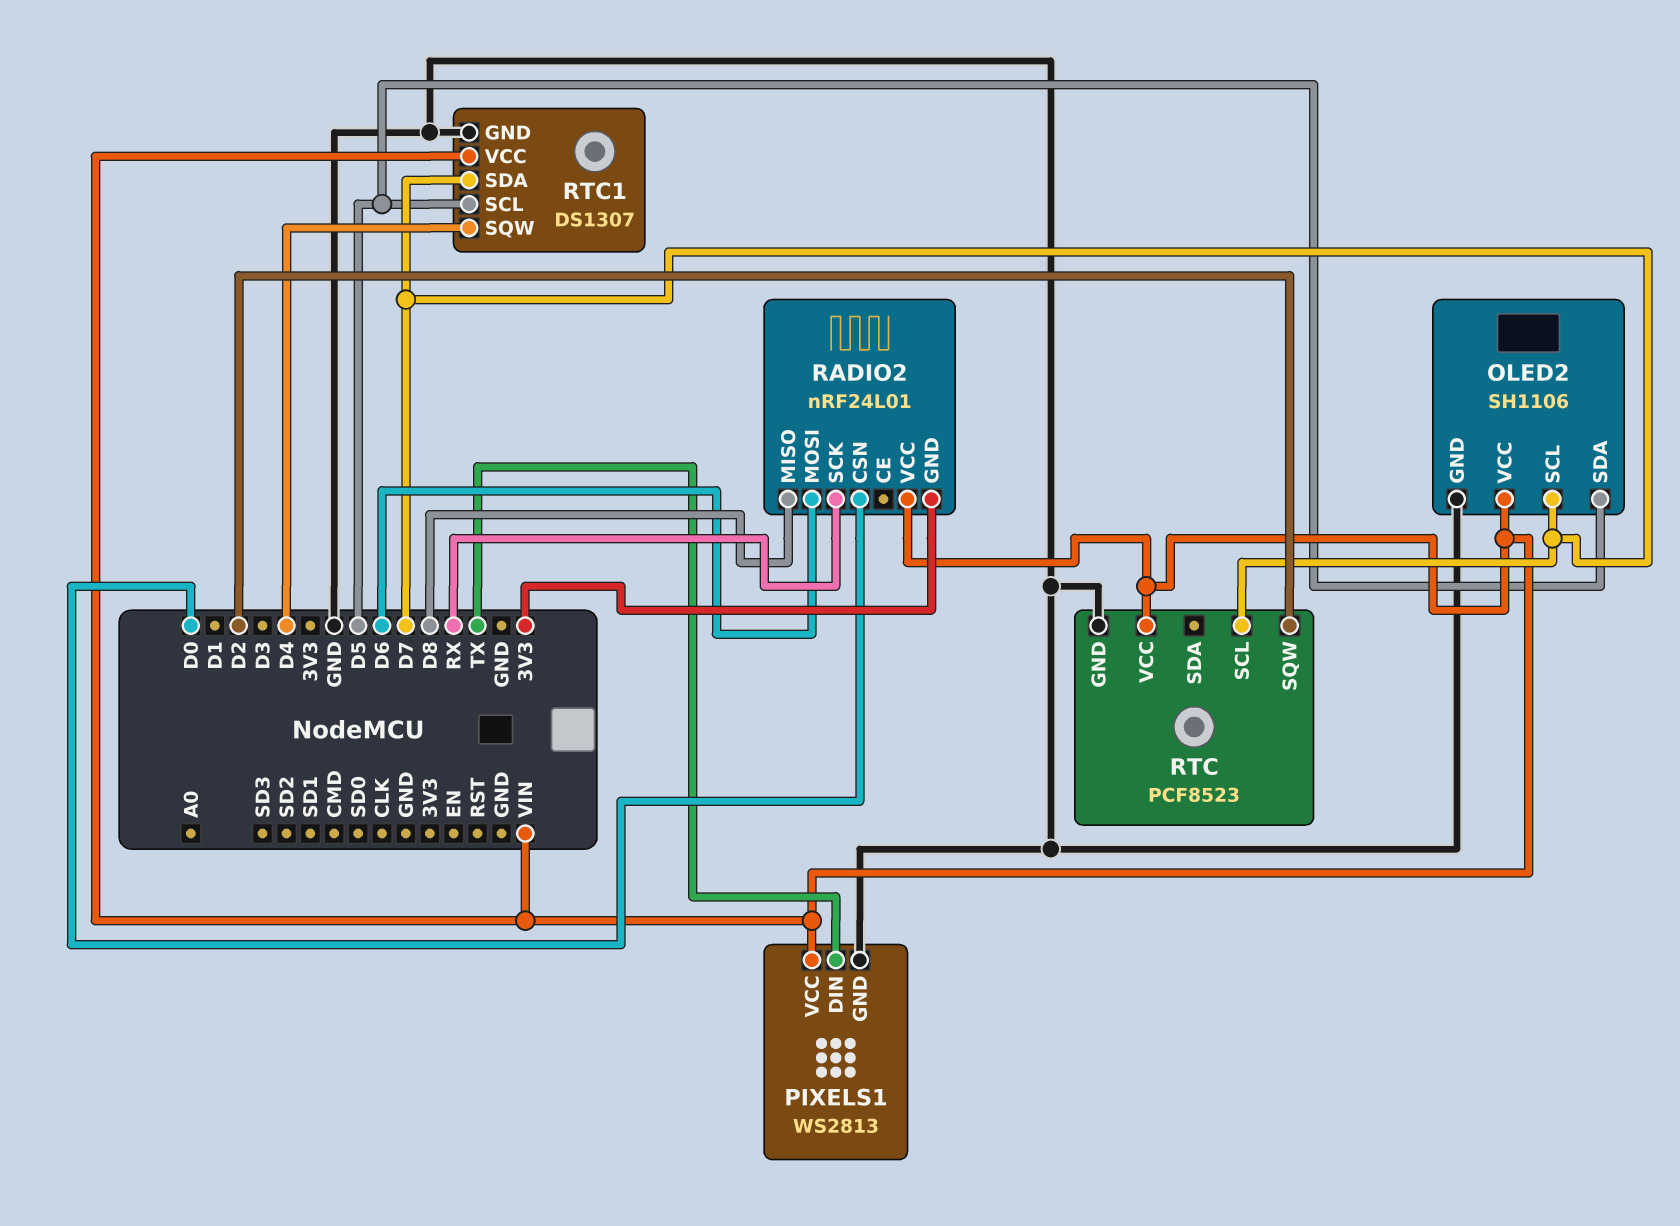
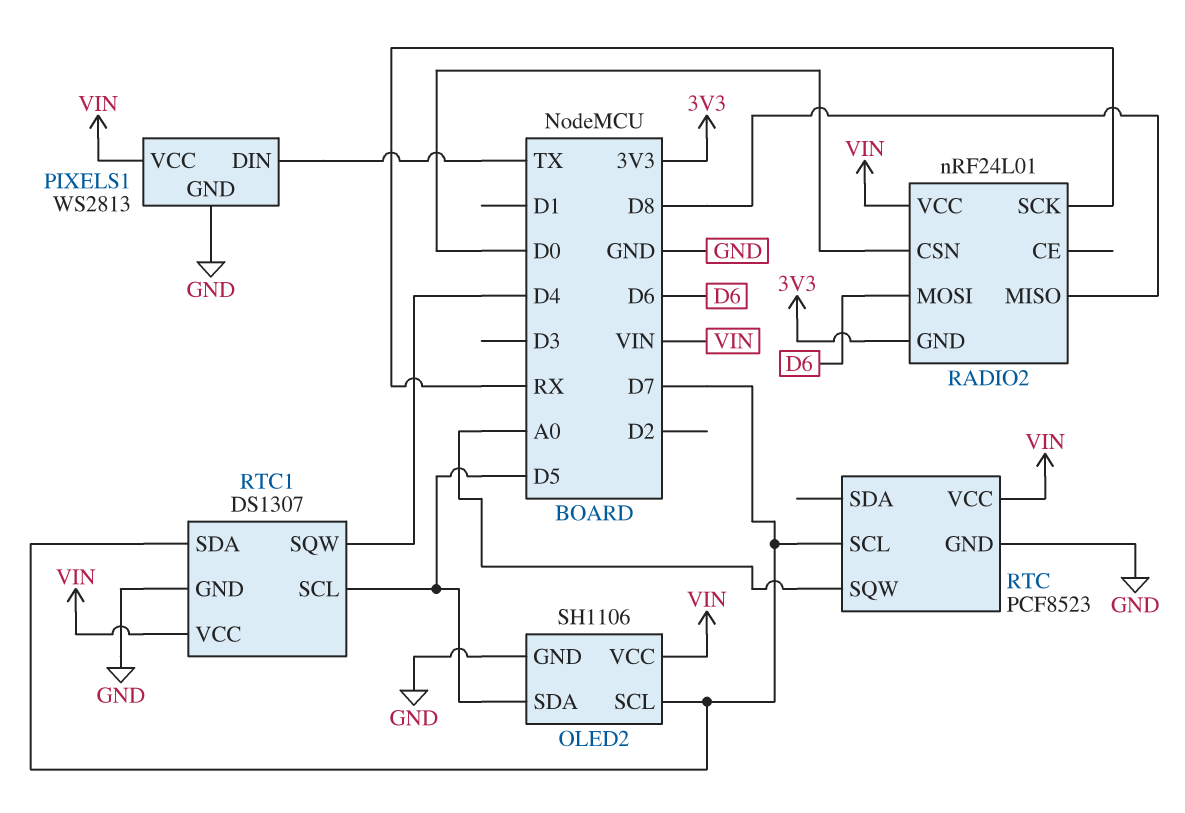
RTC pin SQW: D2 -> A0

